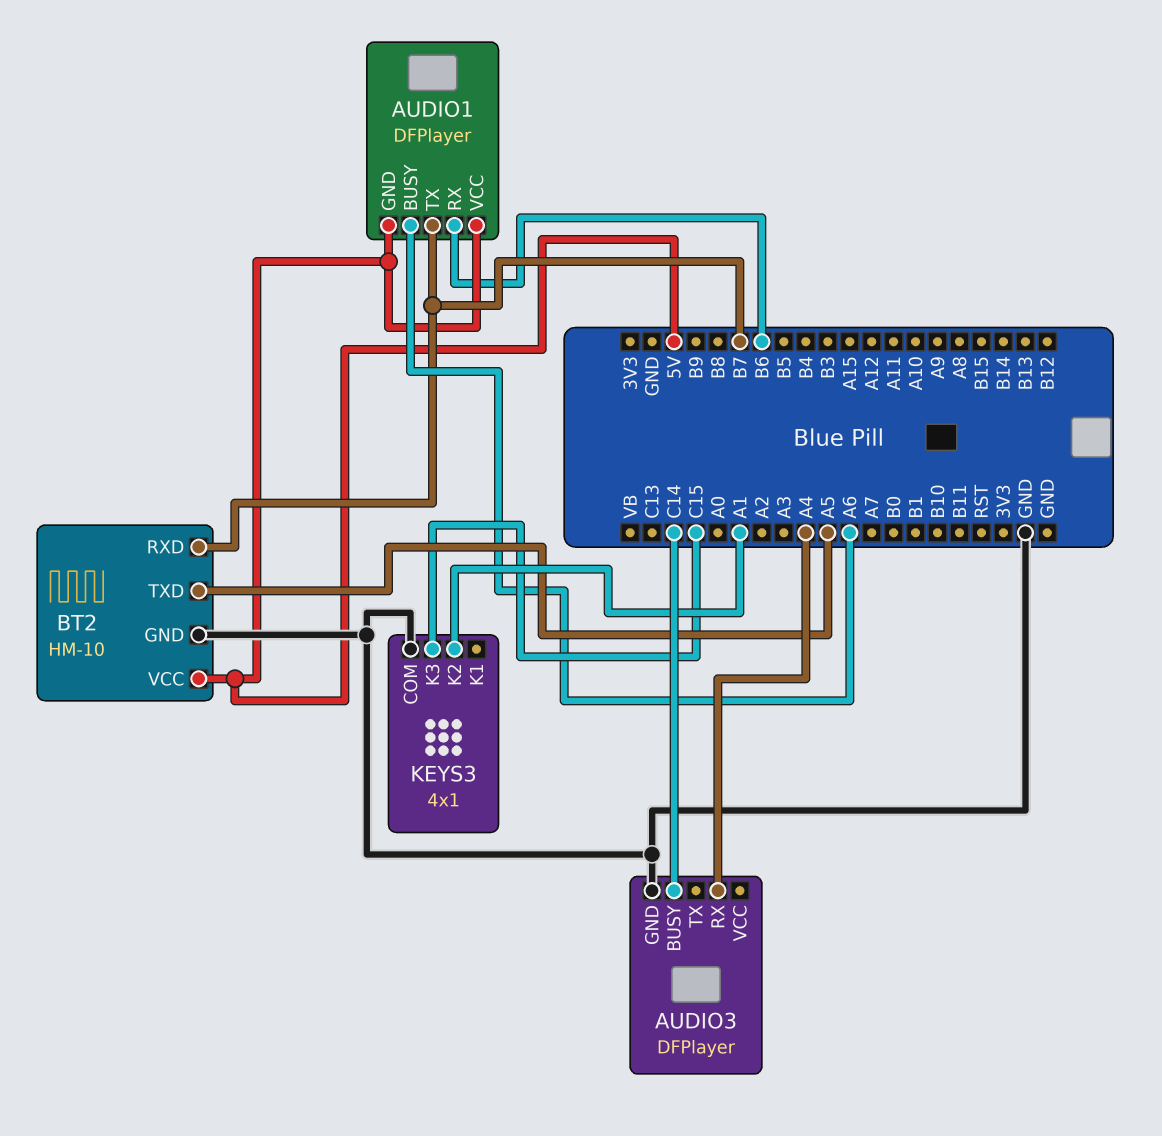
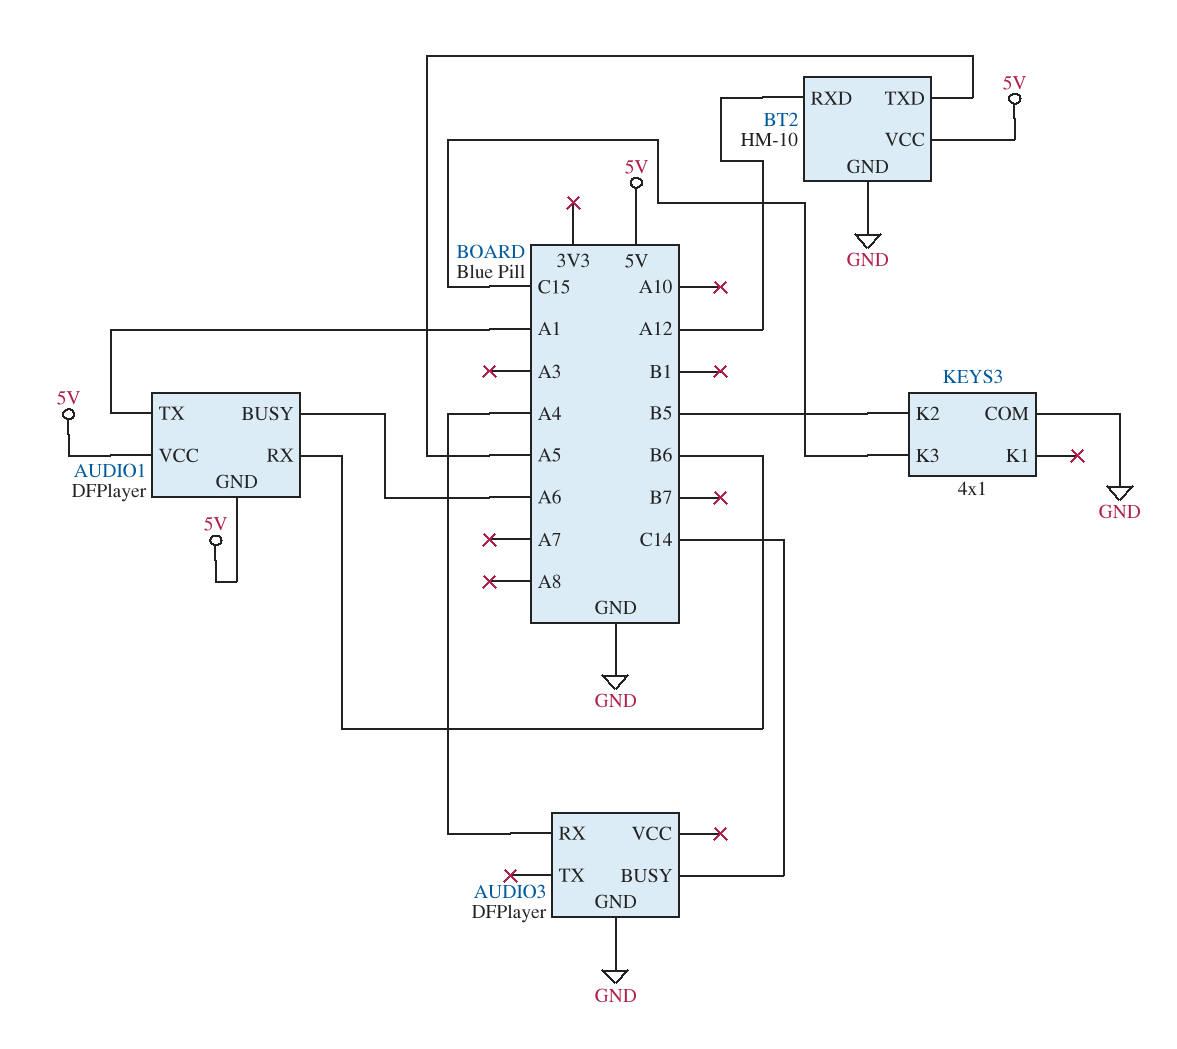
AUDIO1 pin TX: B7 -> A1
BT2 pin RXD: B7 -> A12
KEYS3 pin K2: A1 -> B5

